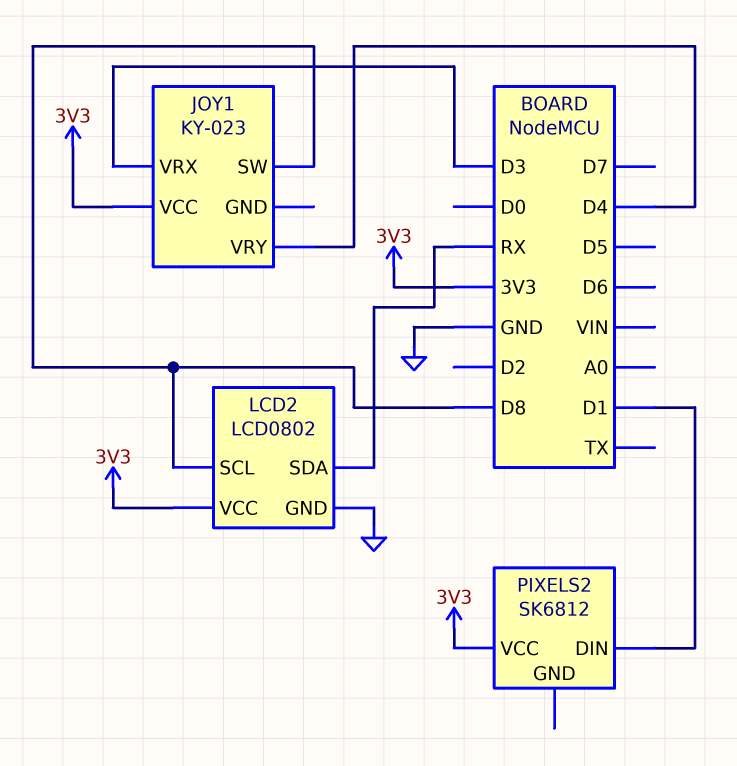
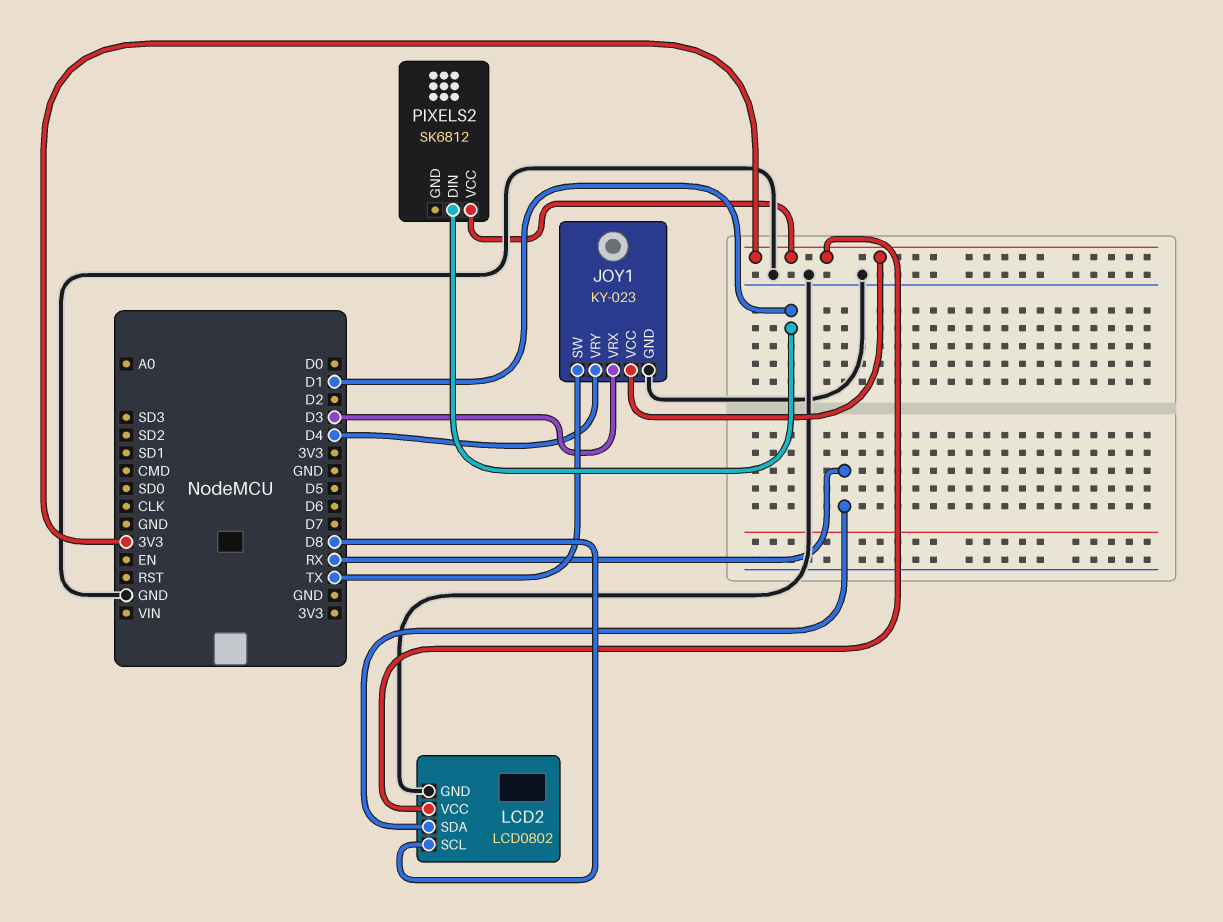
JOY1 pin GND: none -> GND
JOY1 pin SW: D8 -> TX

